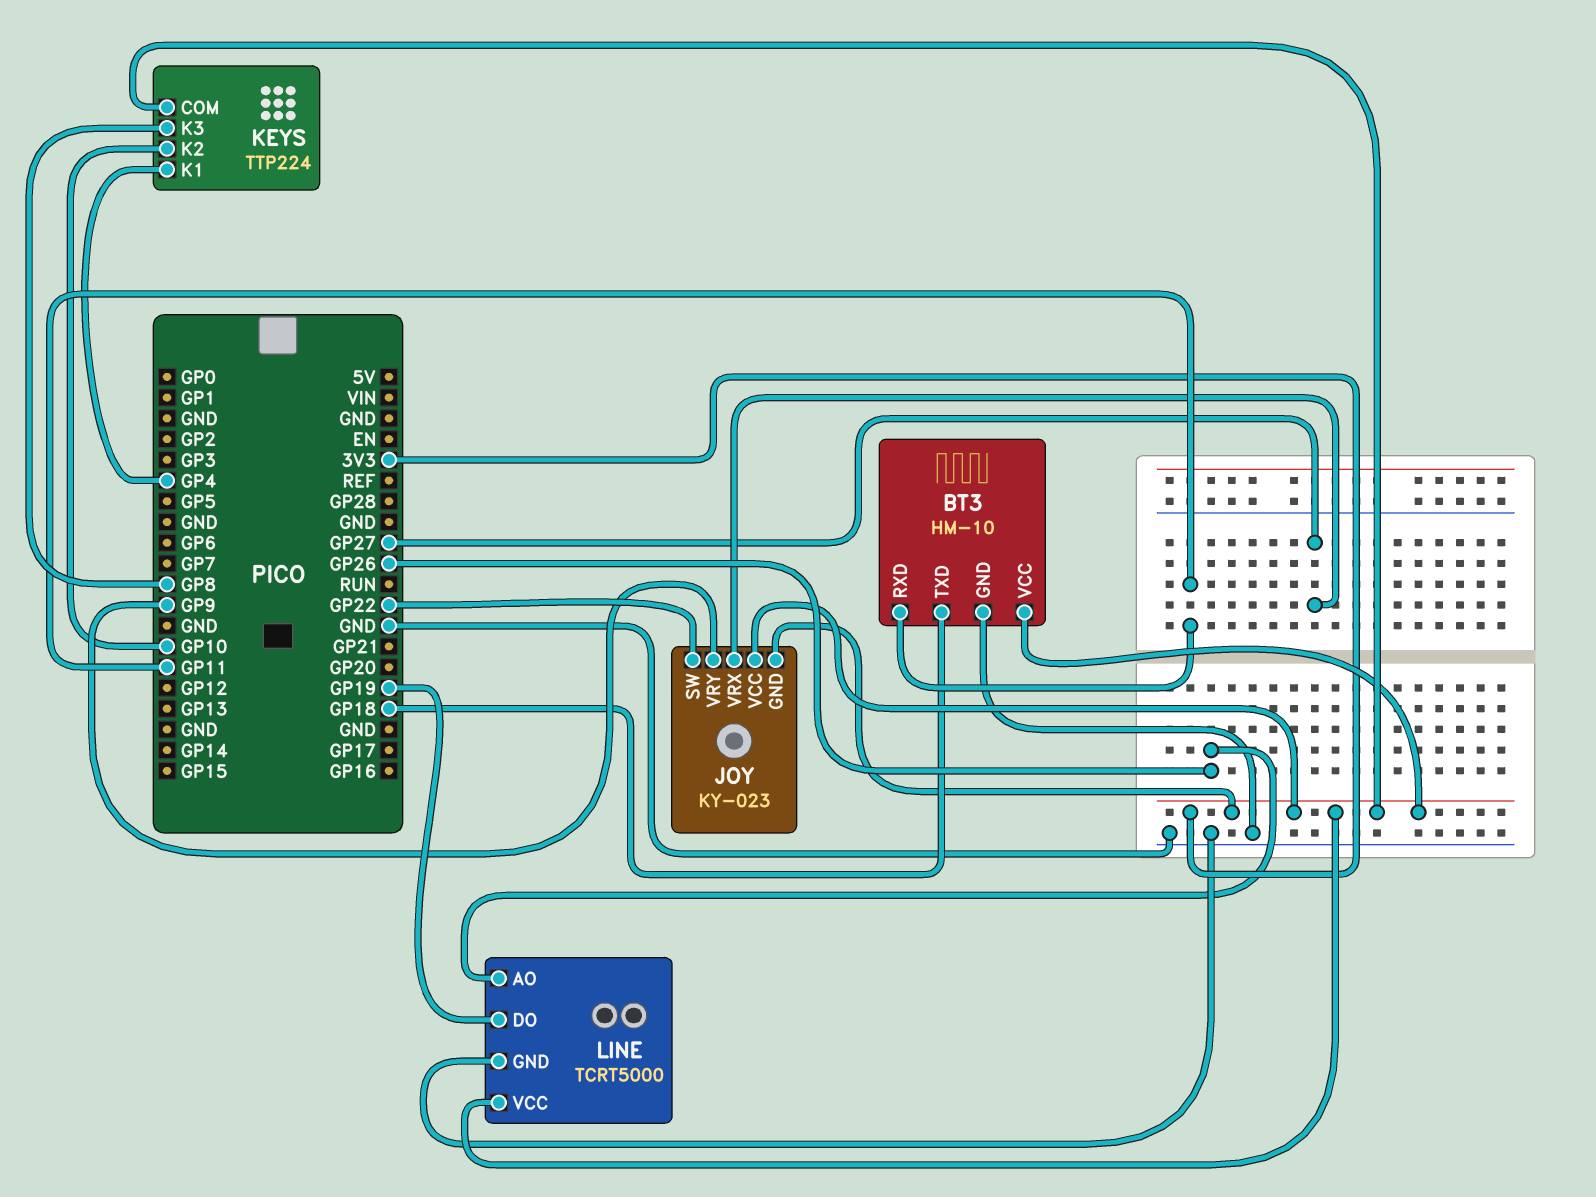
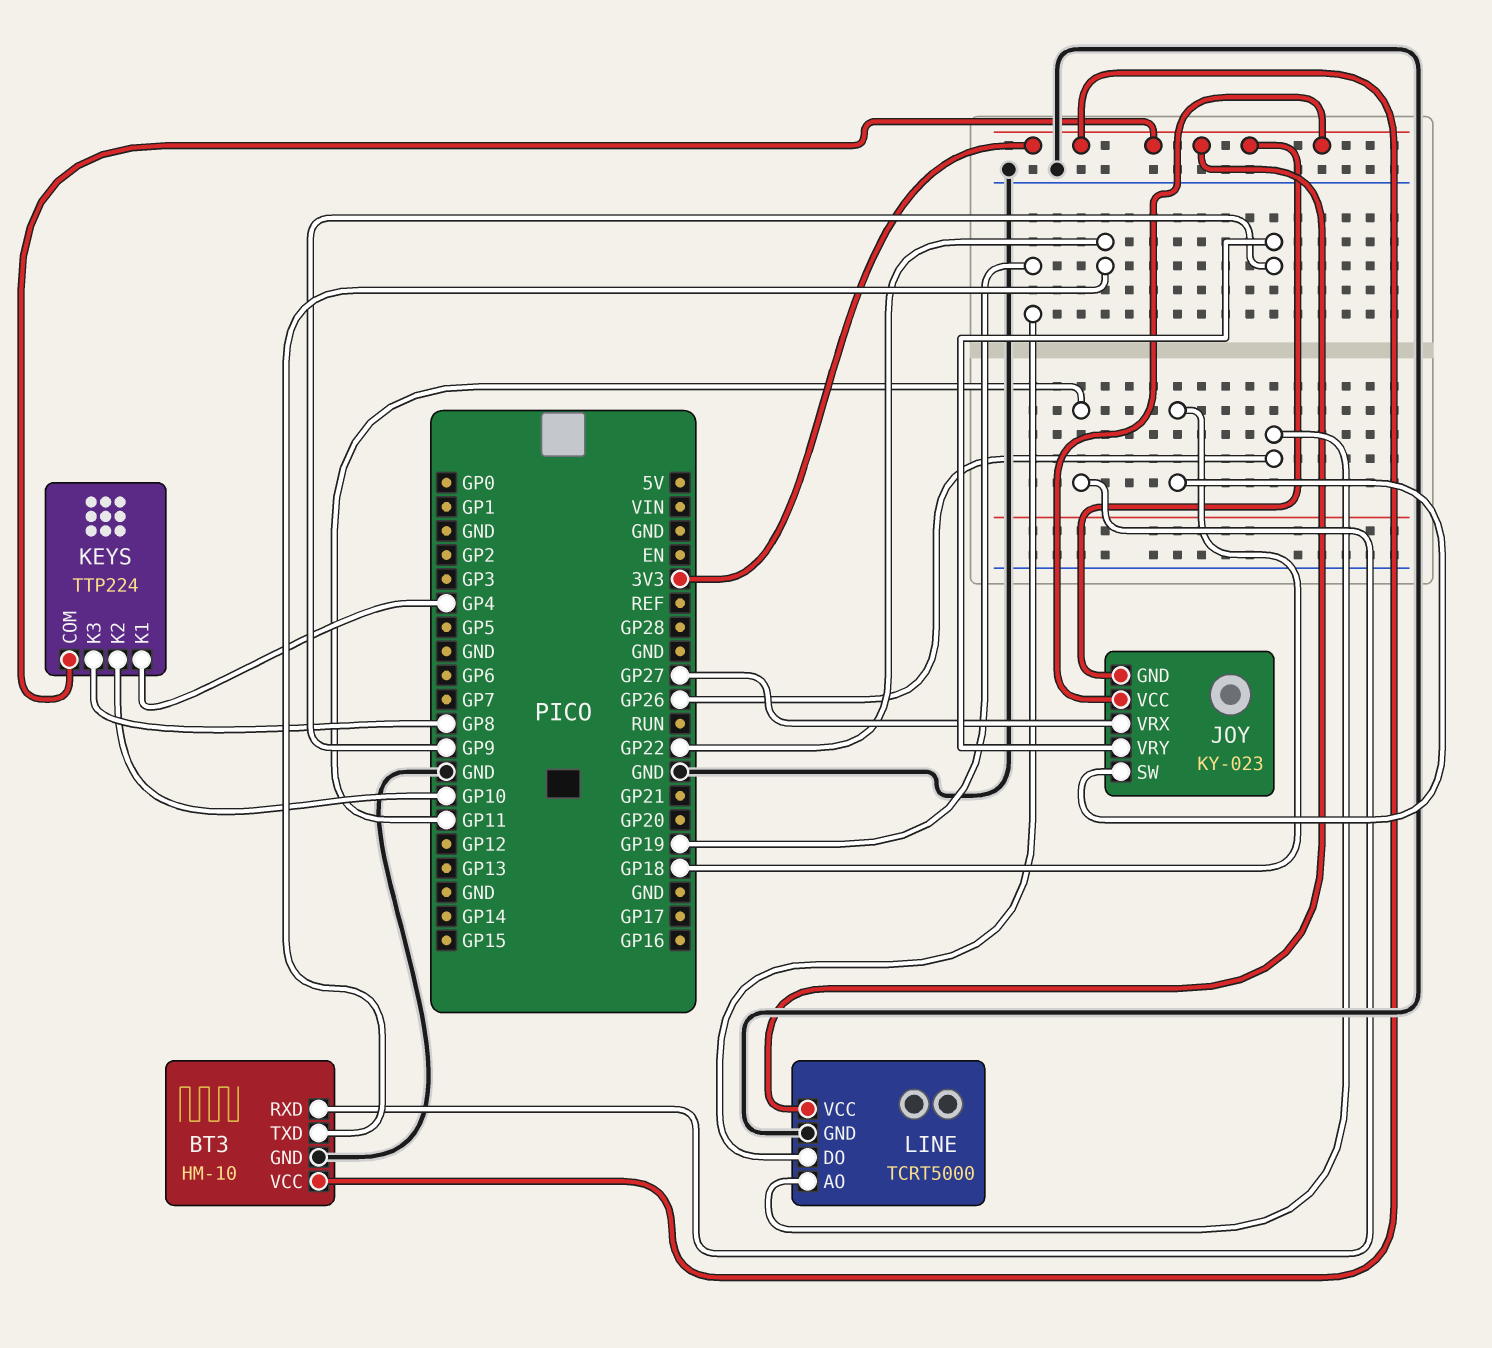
BT3 pin TXD: GP18 -> GP22
JOY pin SW: GP22 -> GP18

